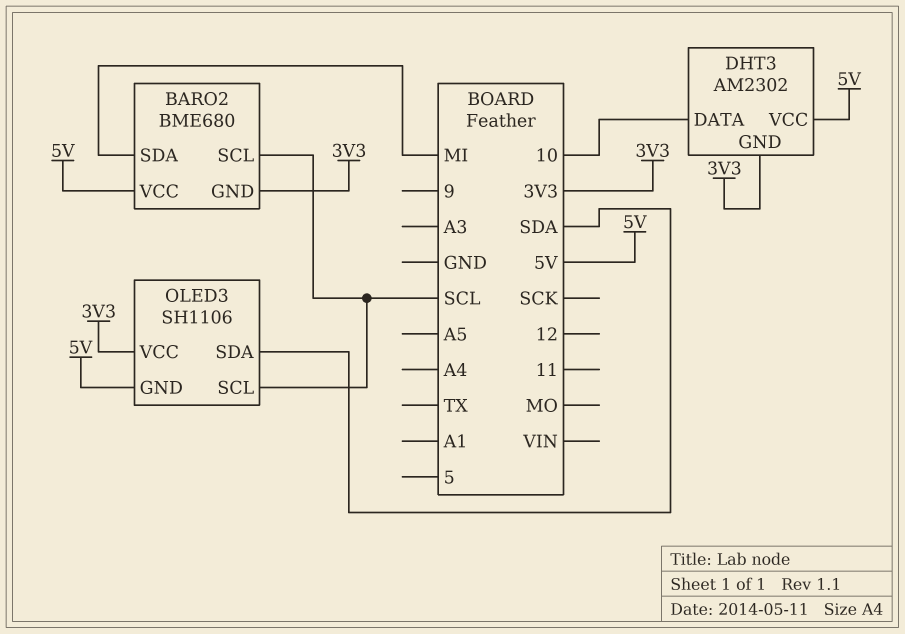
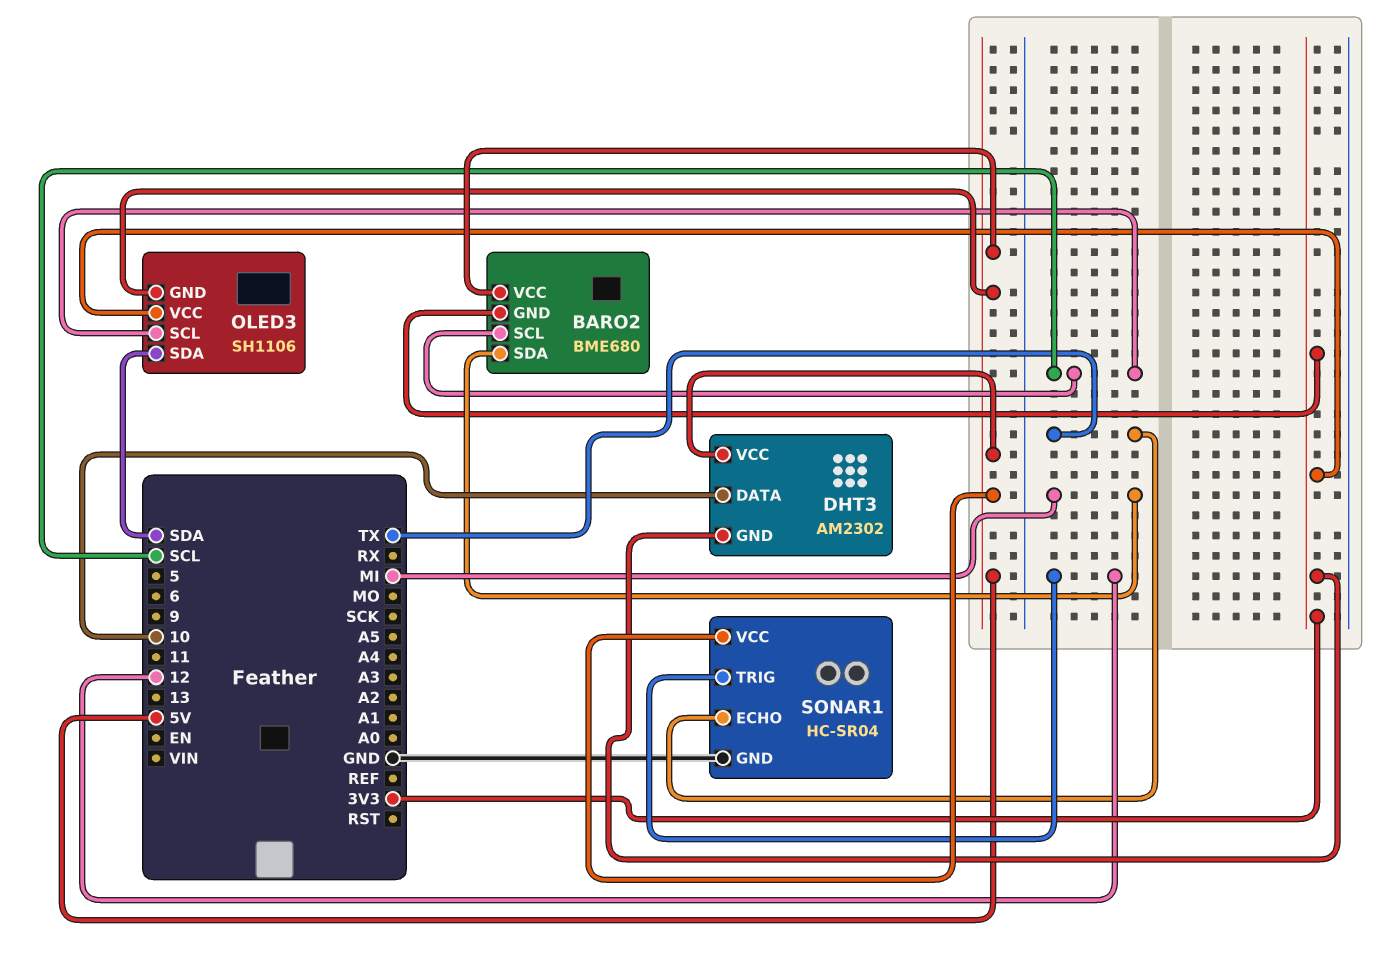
SONAR1: none -> HC-SR04
SONAR1 pin ECHO: none -> TX
SONAR1 pin GND: none -> GND
SONAR1 pin TRIG: none -> 12
SONAR1 pin VCC: none -> 5V

